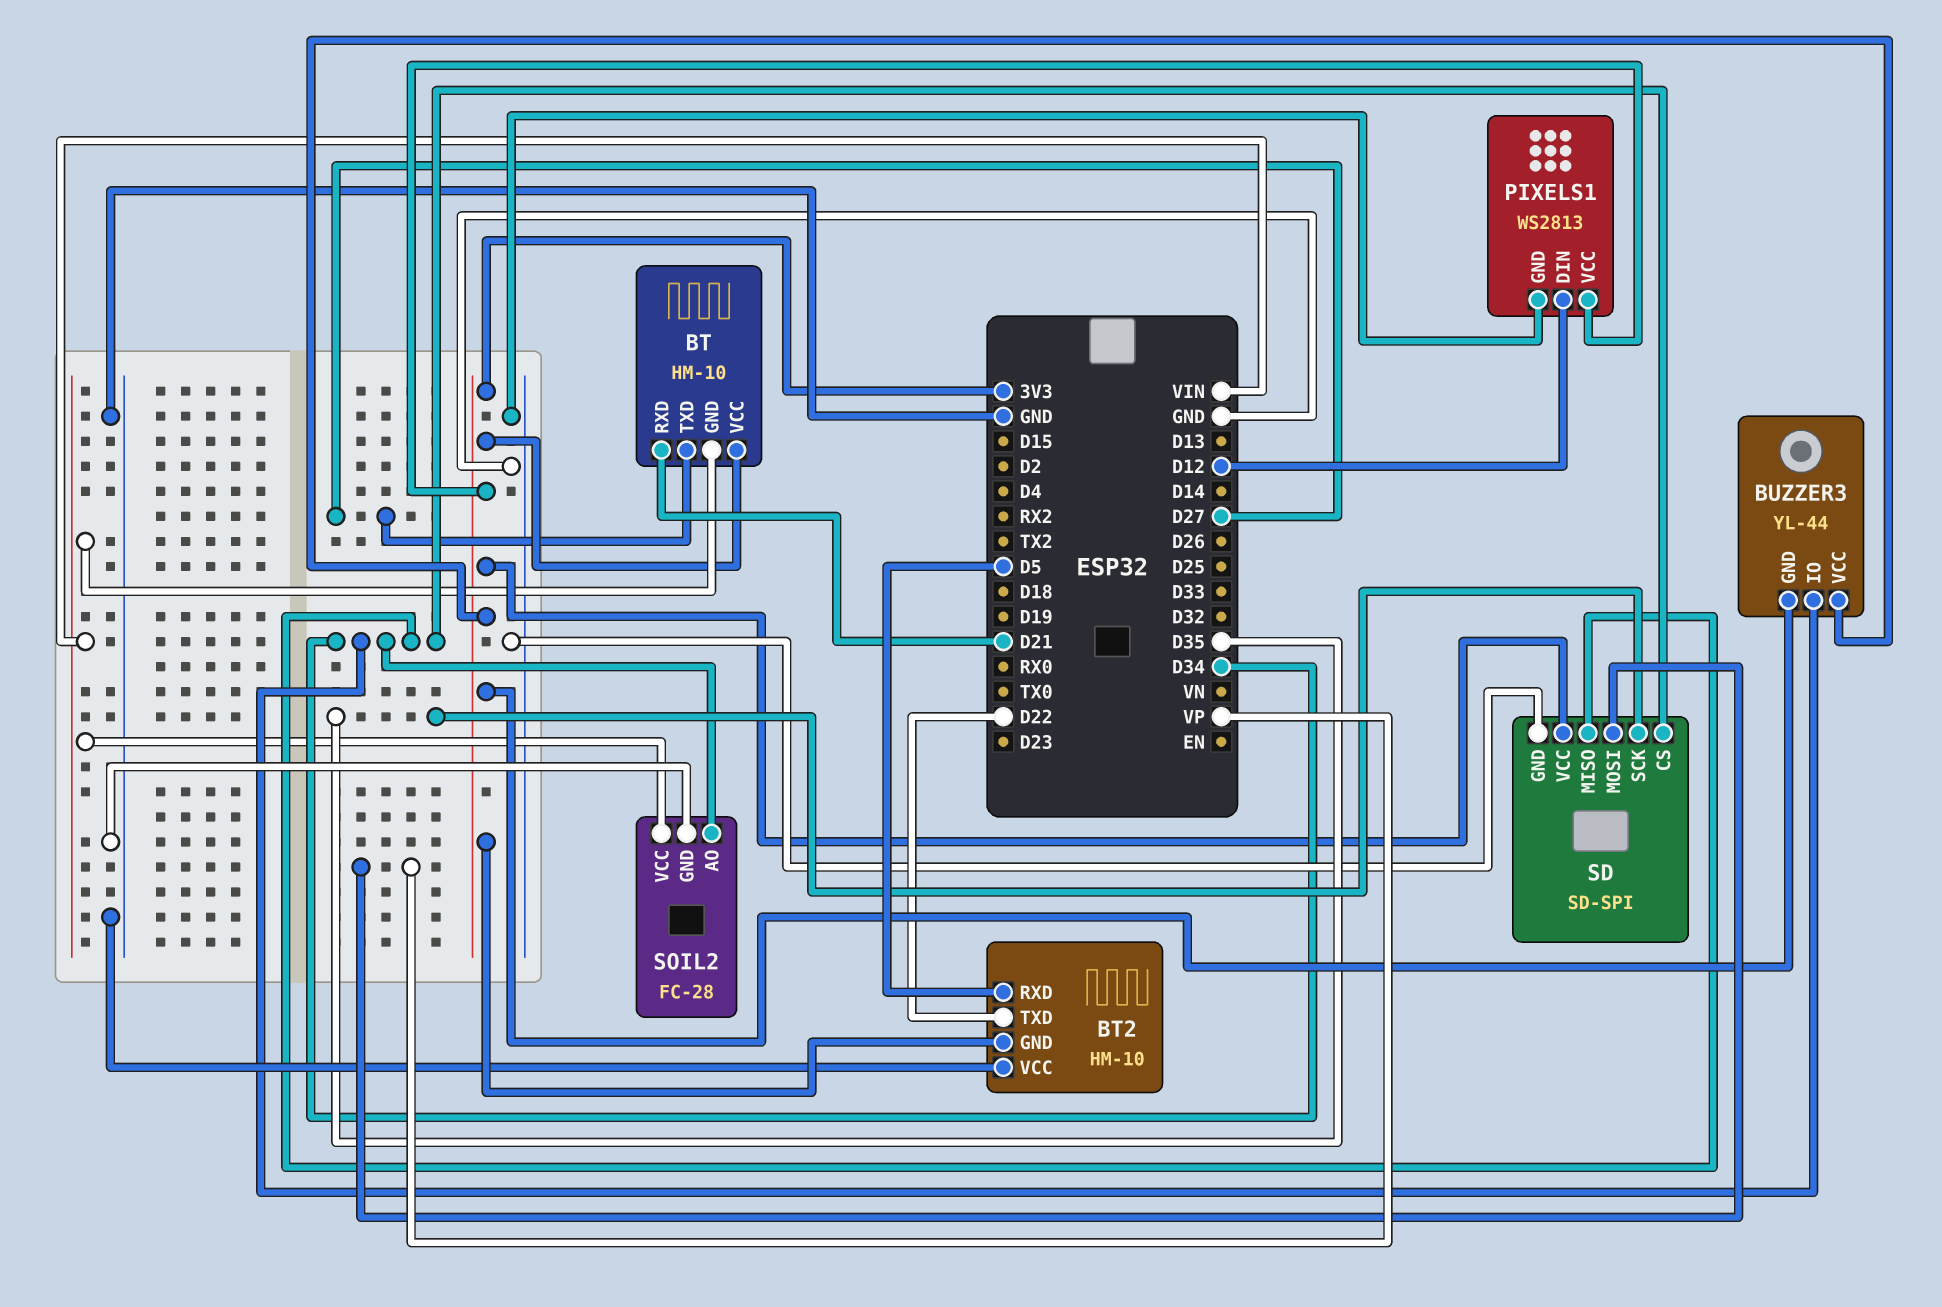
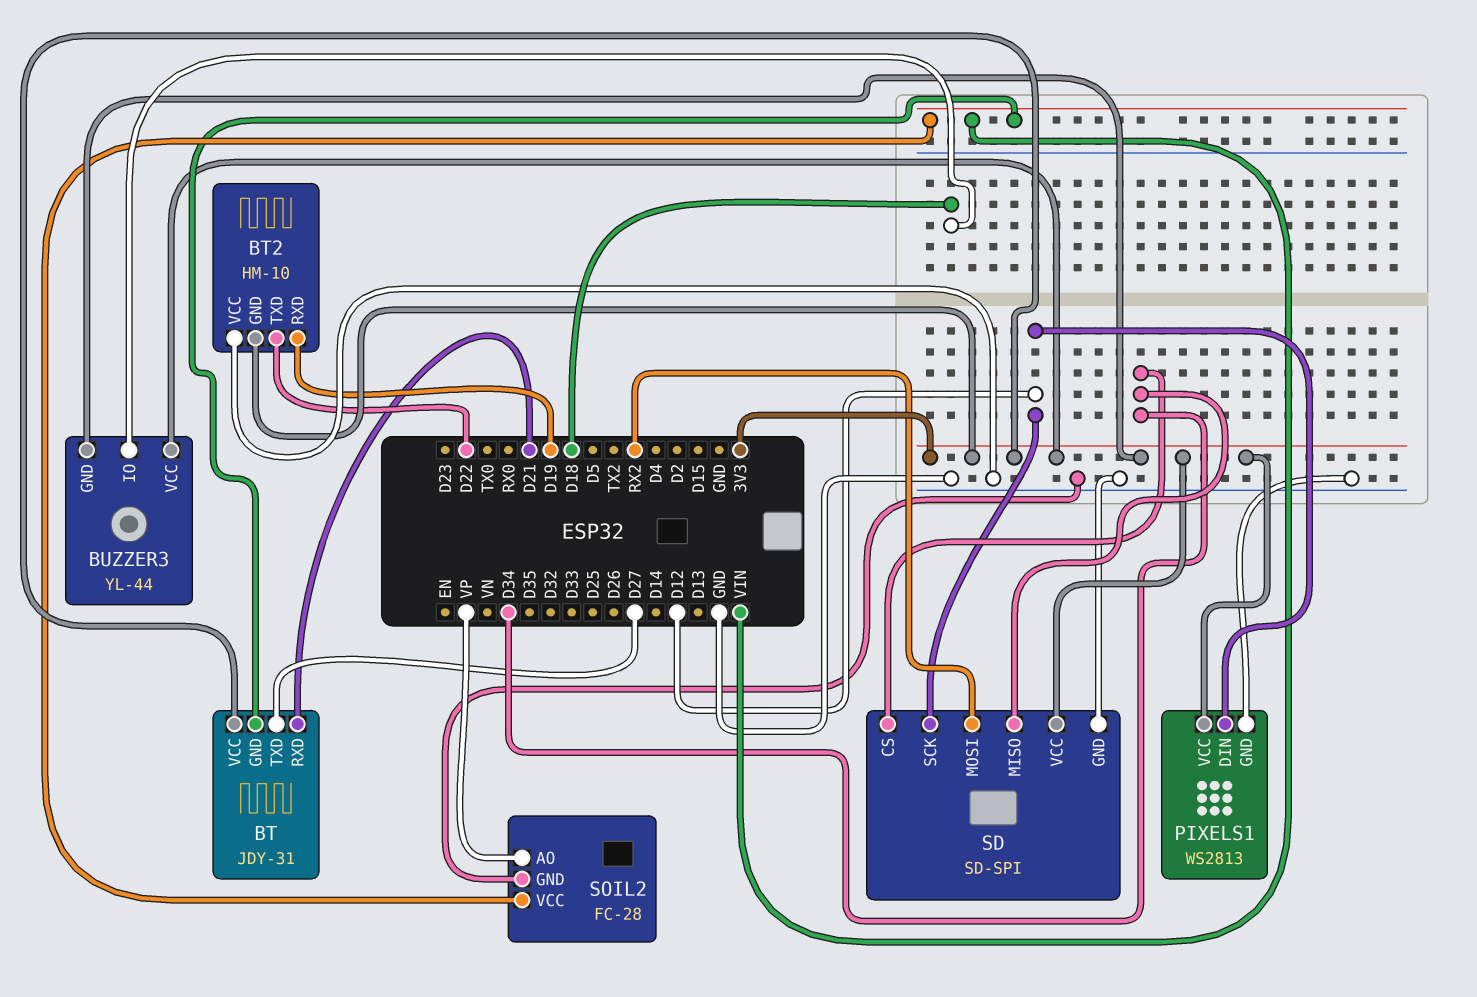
BT: HM-10 -> JDY-31
BT2 pin RXD: D5 -> D19
BUZZER3 pin IO: D34 -> D18
SD pin MOSI: VP -> RX2
SD pin SCK: D35 -> D12
SOIL2 pin AO: D34 -> VP

